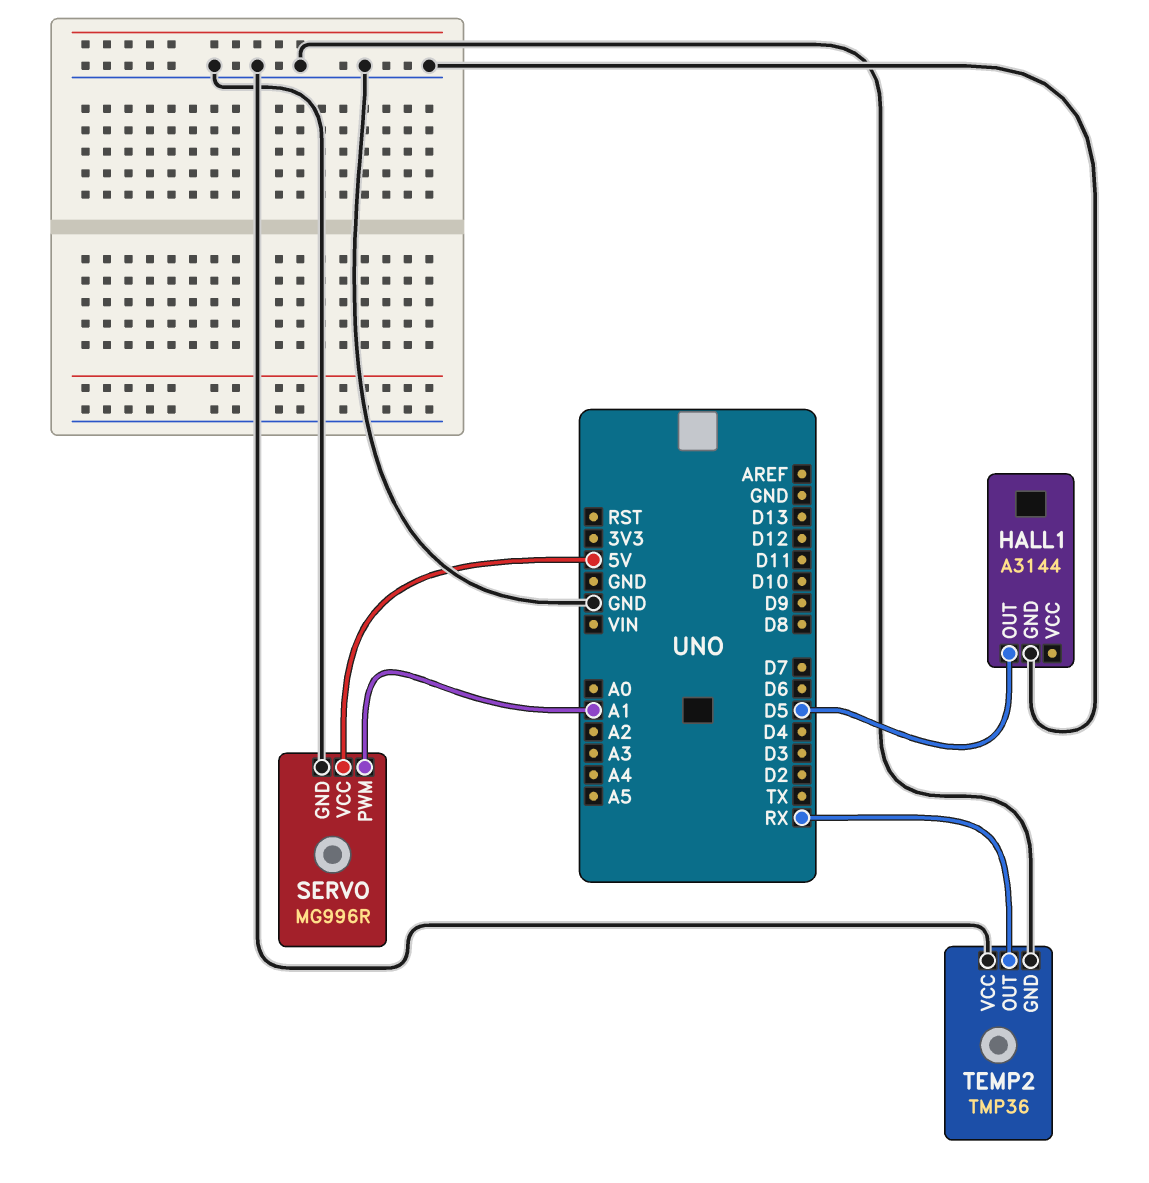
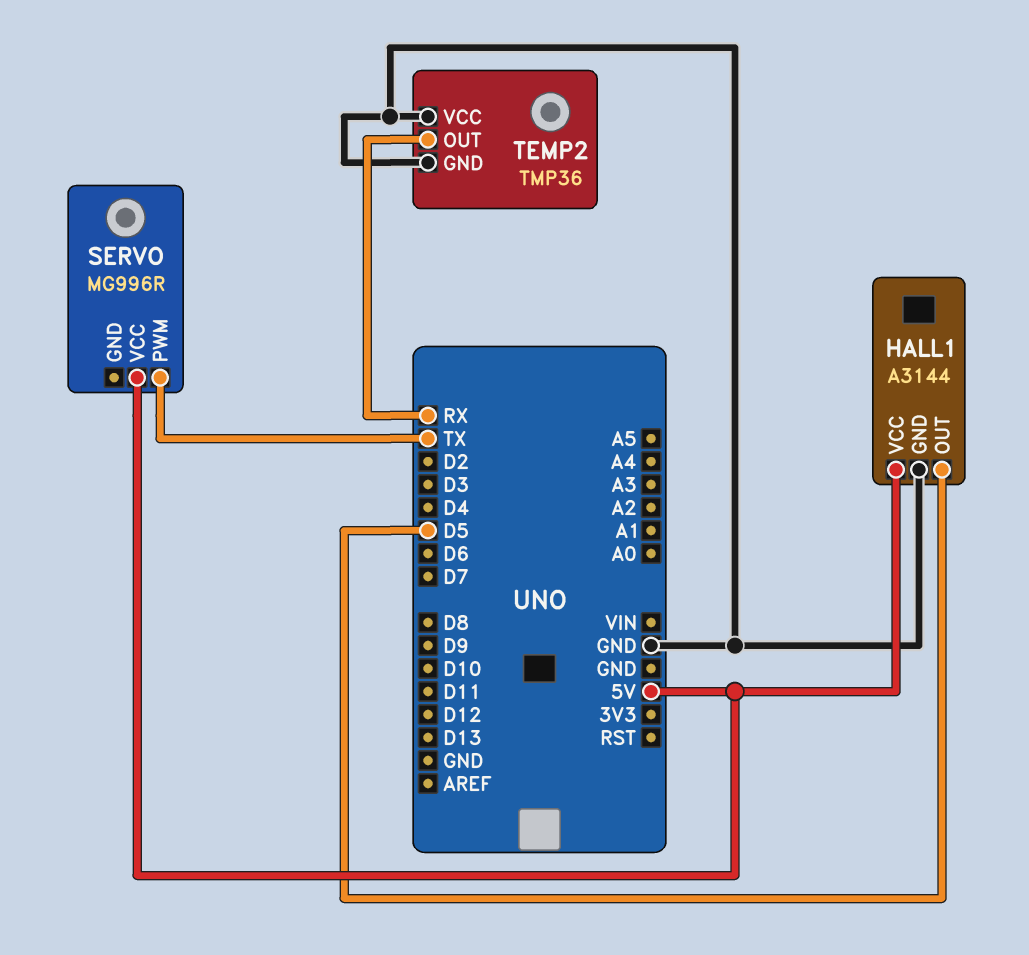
HALL1 pin VCC: none -> 5V
SERVO pin GND: GND -> none
SERVO pin PWM: A1 -> TX

